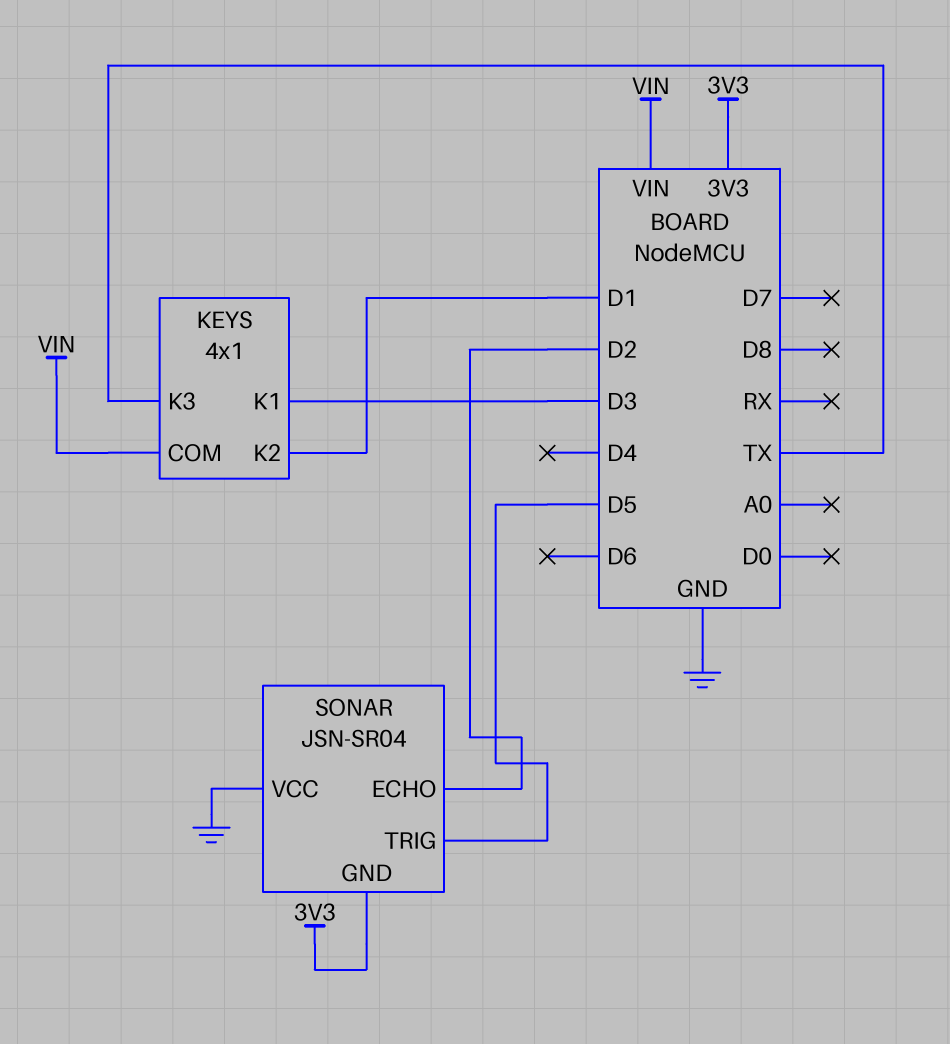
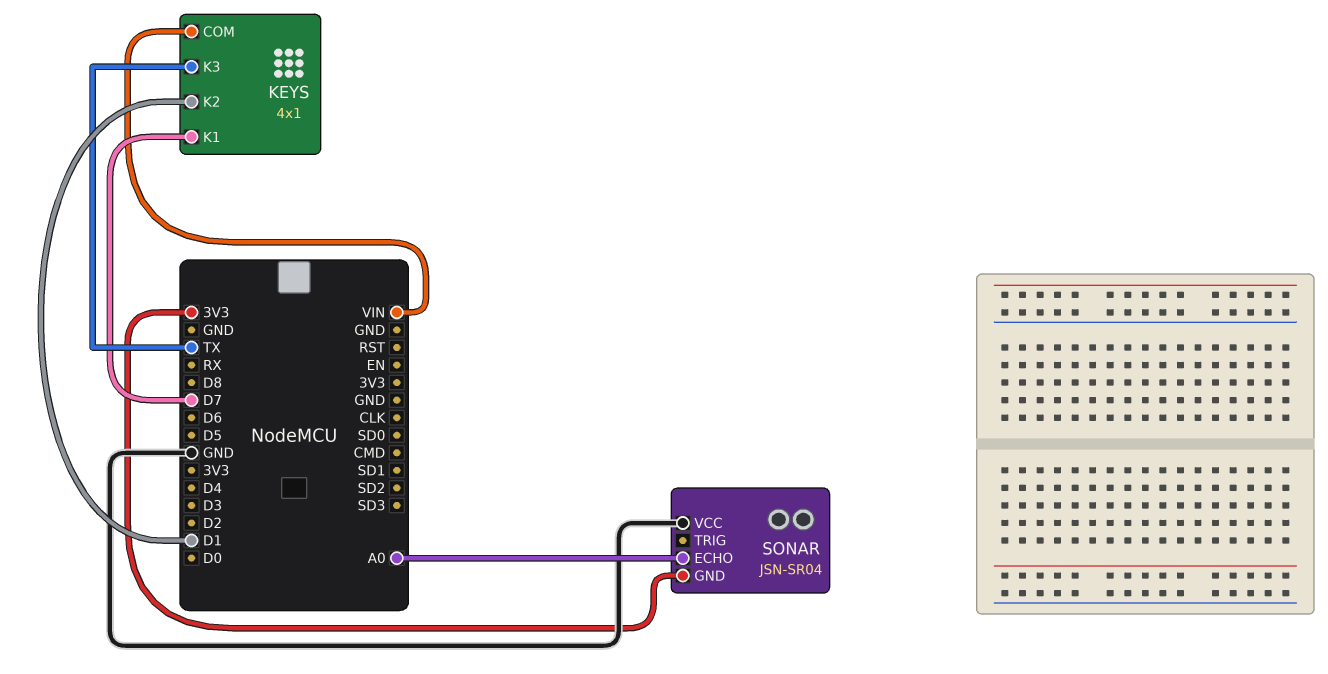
KEYS pin K1: D3 -> D7
SONAR pin ECHO: D2 -> A0
SONAR pin TRIG: D5 -> none

